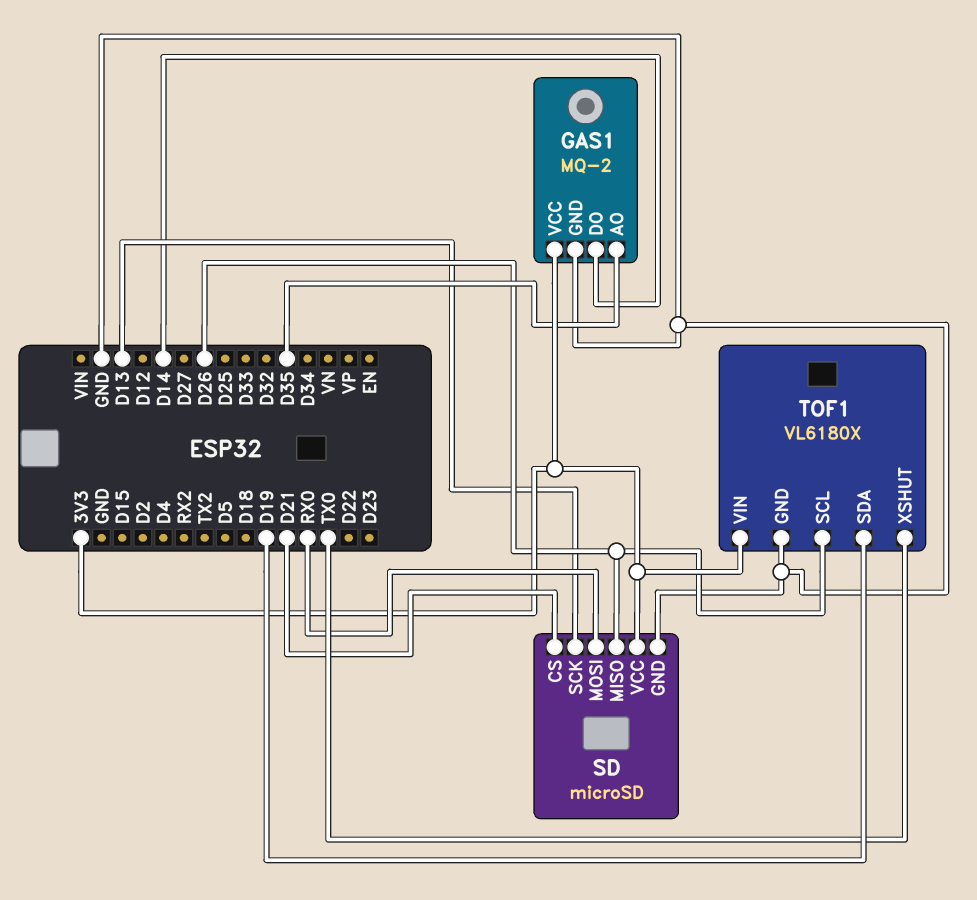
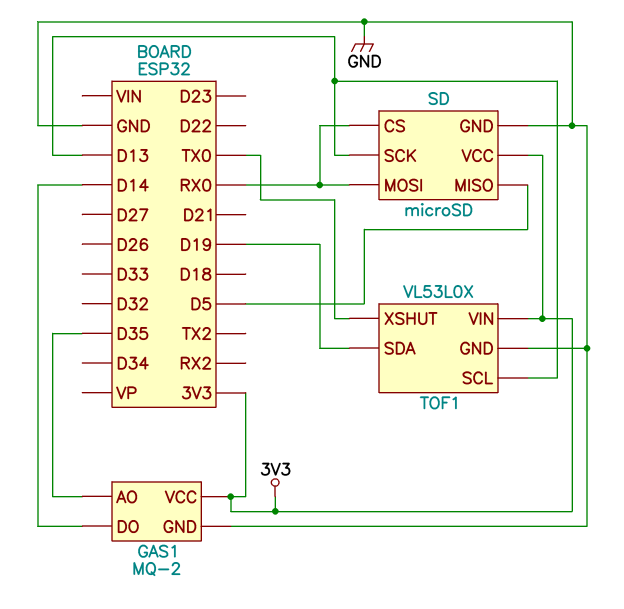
SD pin CS: D21 -> RX0
SD pin MISO: D26 -> D5
TOF1: VL6180X -> VL53L0X
TOF1 pin SCL: D26 -> D13

